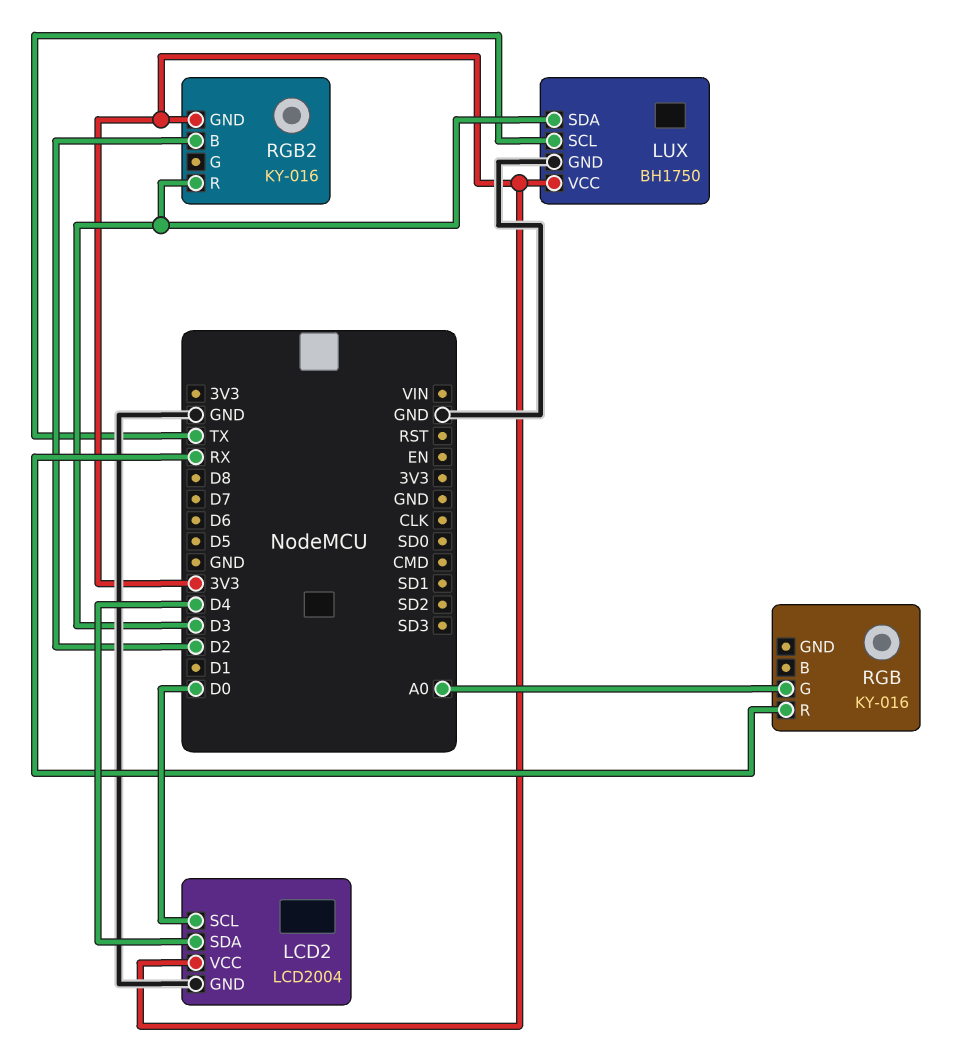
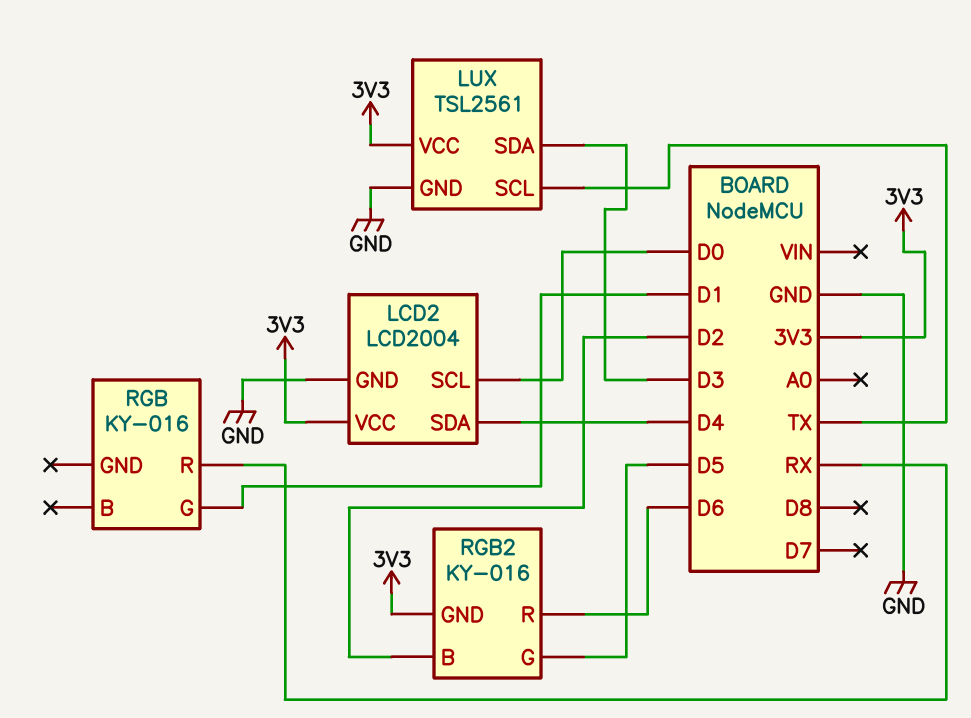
LUX: BH1750 -> TSL2561
RGB pin G: A0 -> D1
RGB2 pin G: none -> D5
RGB2 pin R: D3 -> D6

